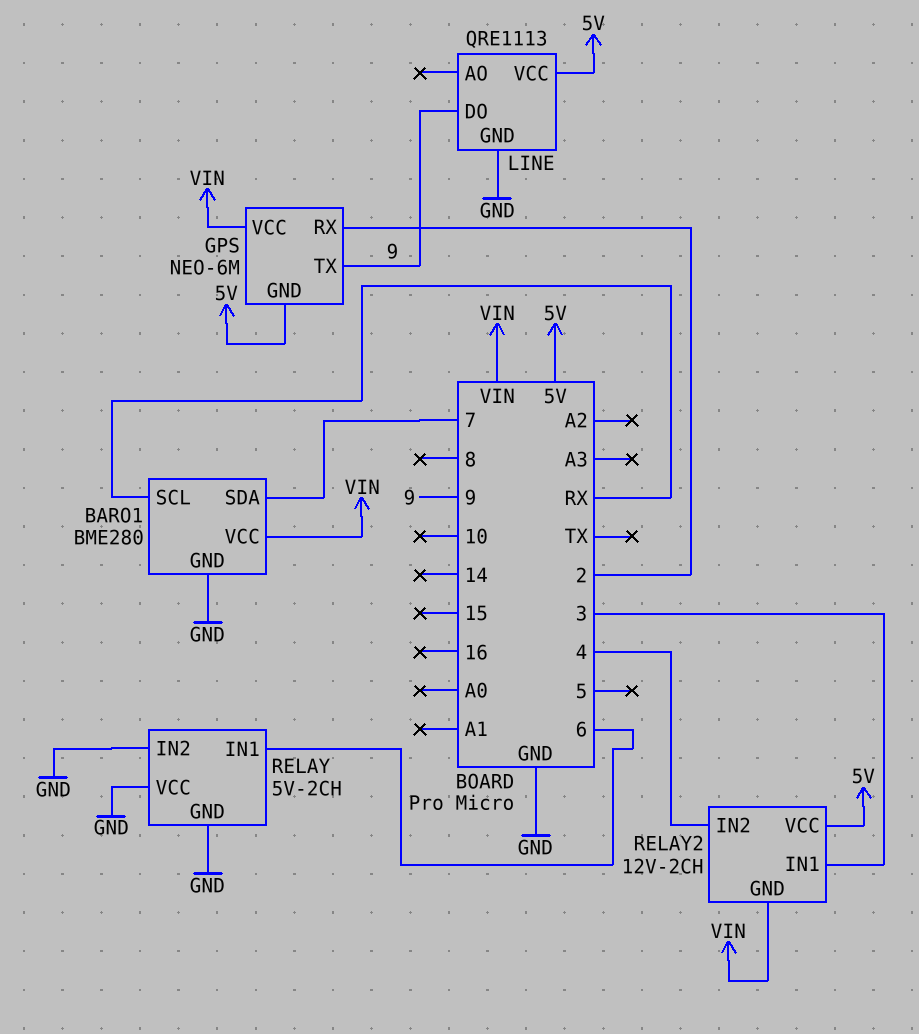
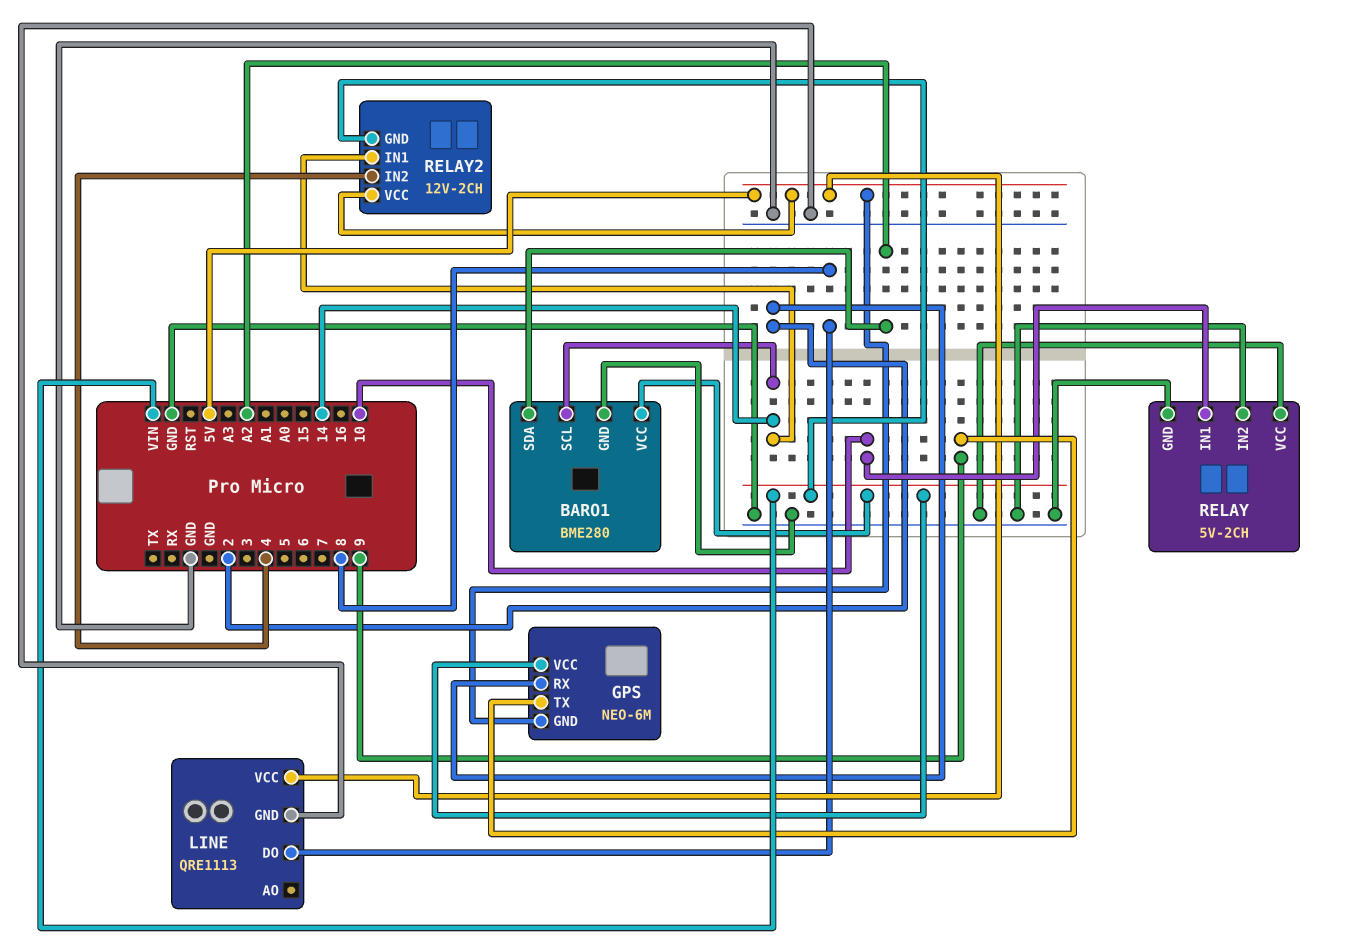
BARO1 pin SCL: RX -> 14
BARO1 pin SDA: 7 -> A2
LINE pin DO: 9 -> 8
RELAY pin IN1: 6 -> 10
RELAY2 pin IN1: 3 -> 14

